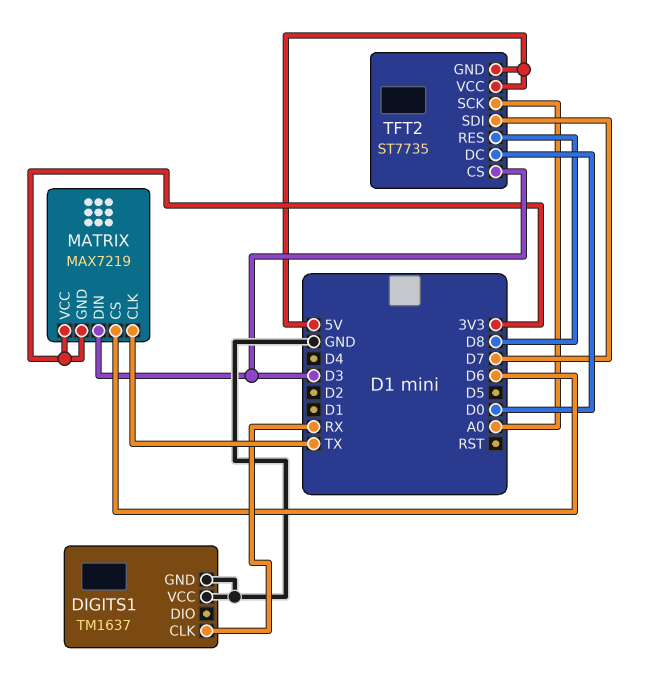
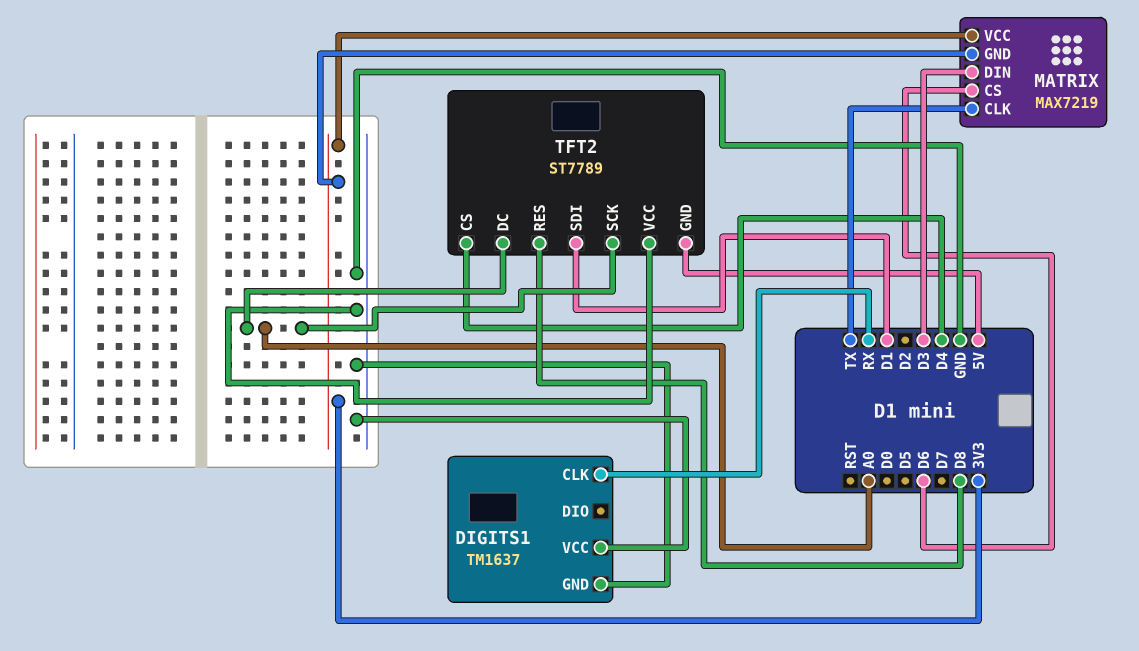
TFT2: ST7735 -> ST7789
TFT2 pin CS: D3 -> D4
TFT2 pin DC: D0 -> A0
TFT2 pin SDI: D7 -> D1
TFT2 pin VCC: 5V -> GND

